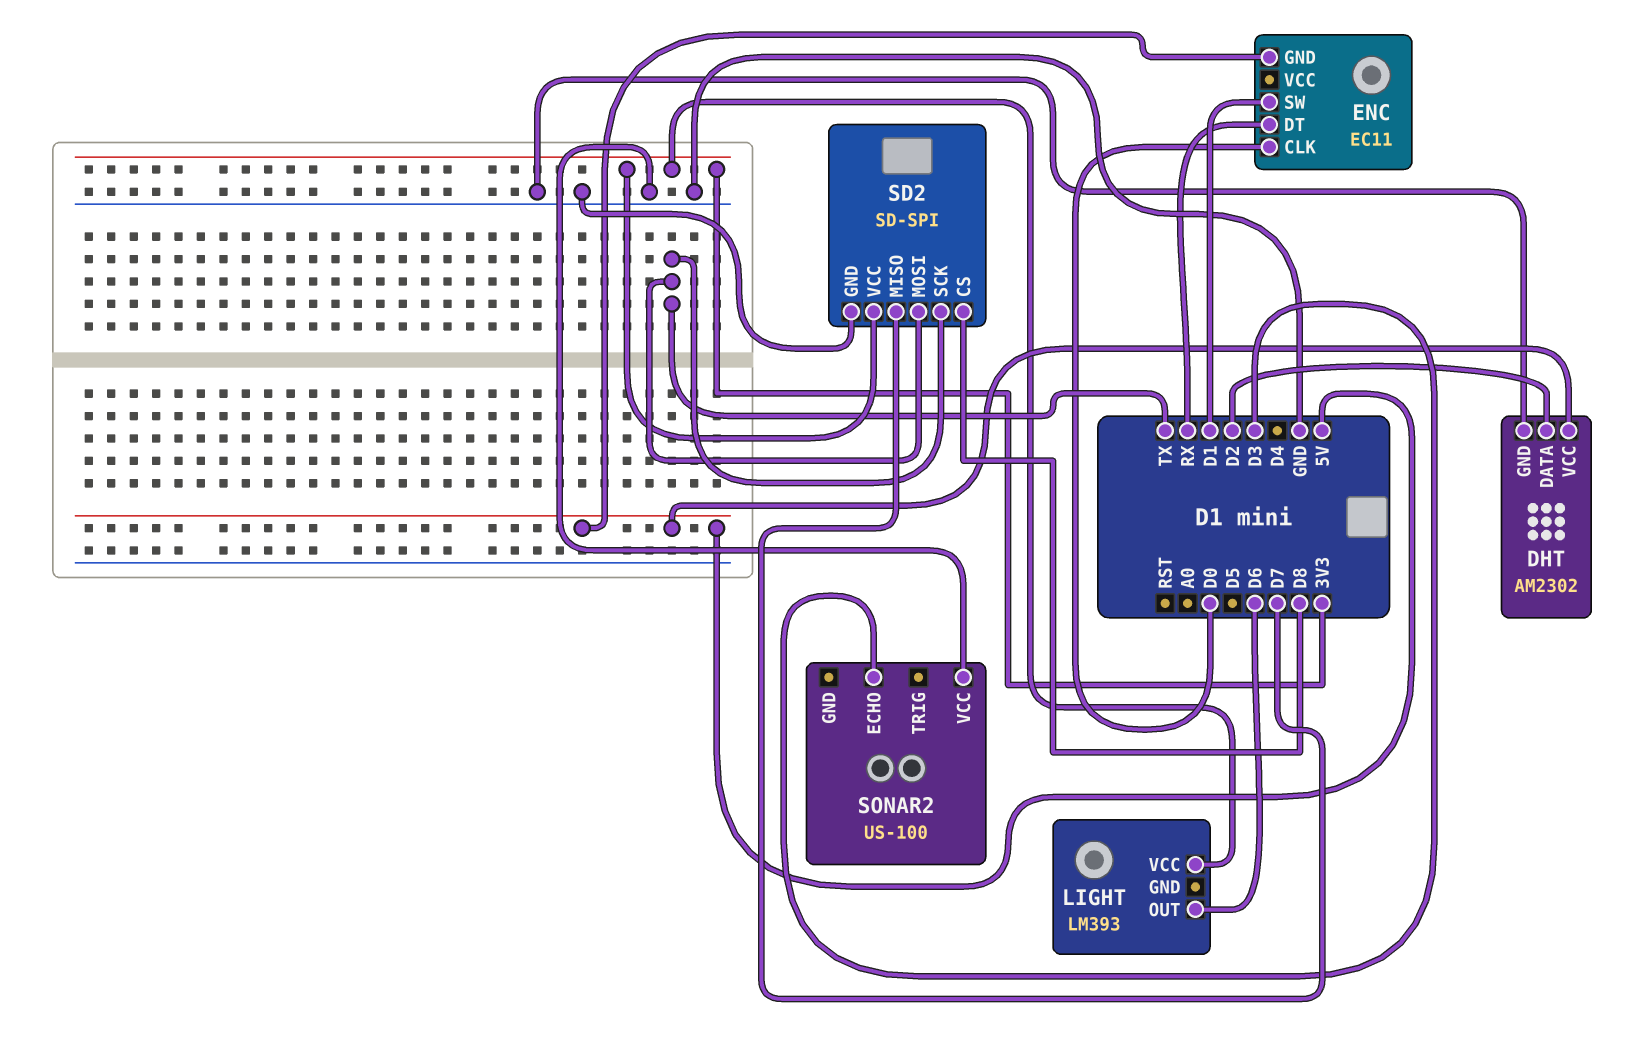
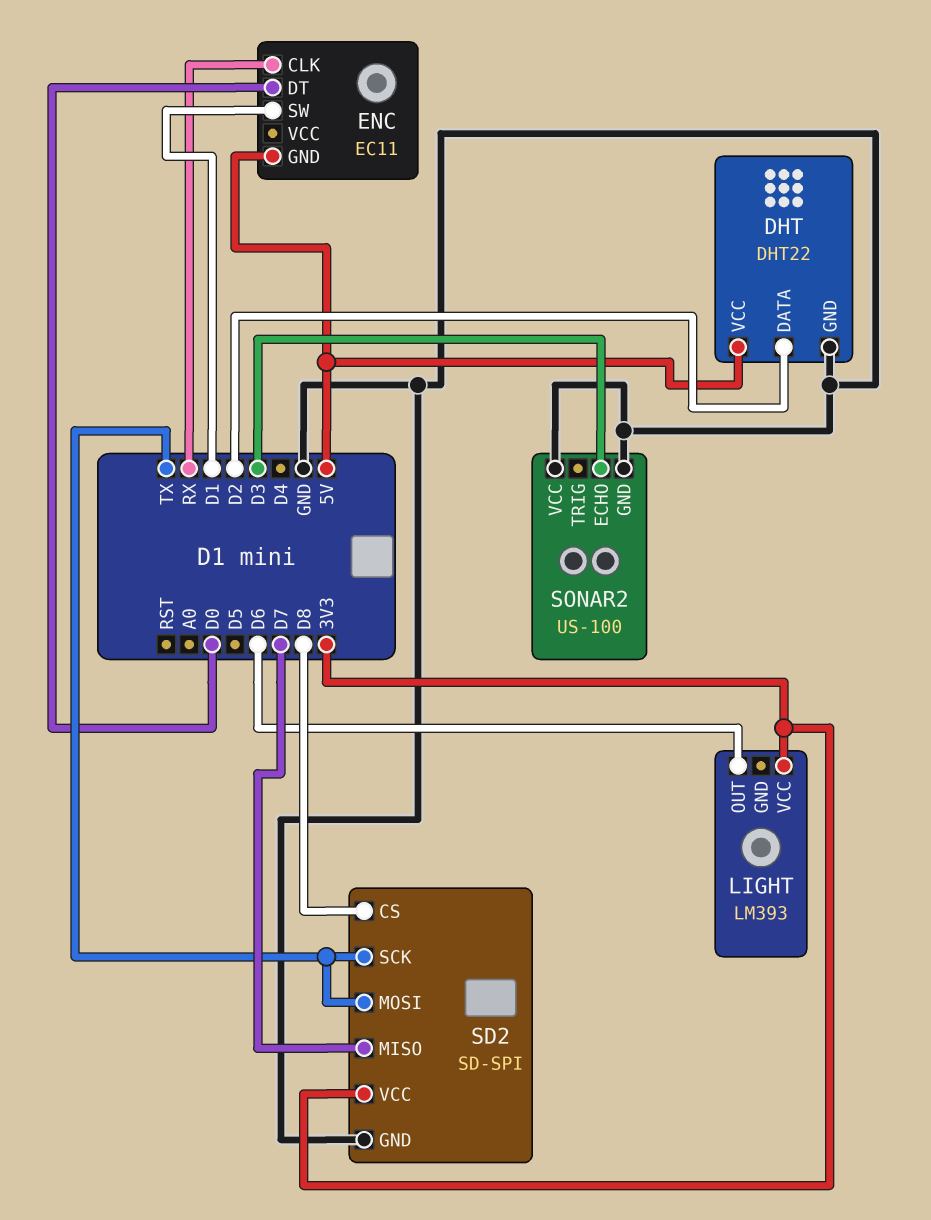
DHT: AM2302 -> DHT22
ENC pin CLK: D0 -> RX
ENC pin DT: RX -> D0
SONAR2 pin GND: none -> GND

